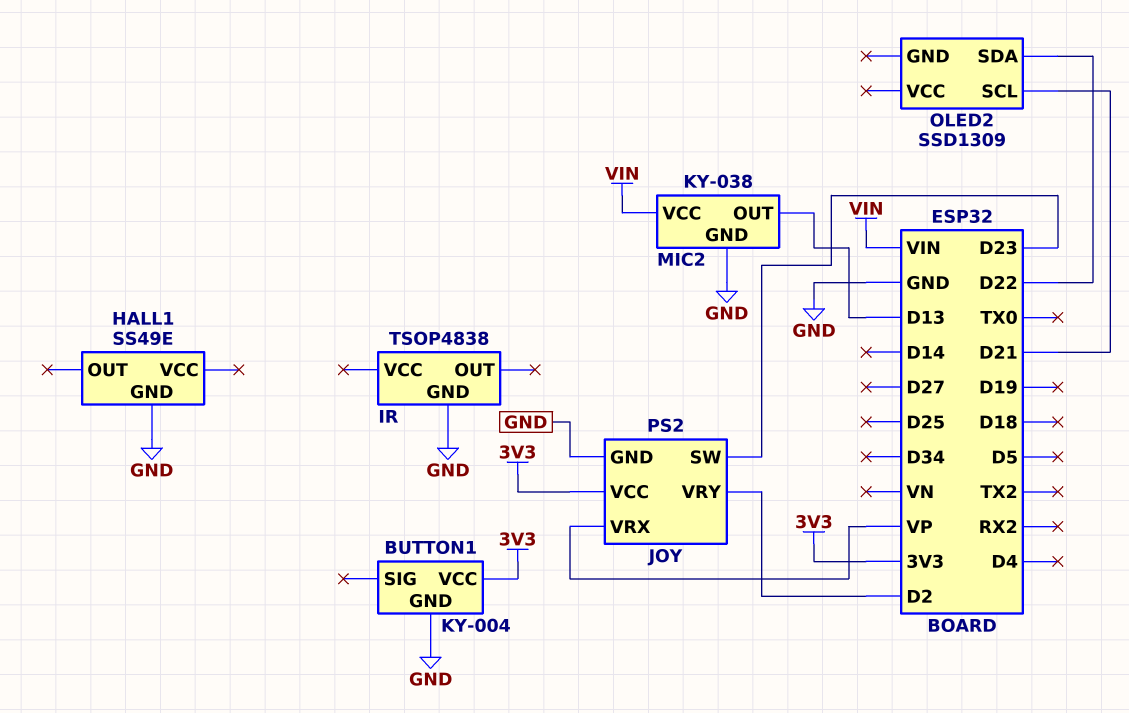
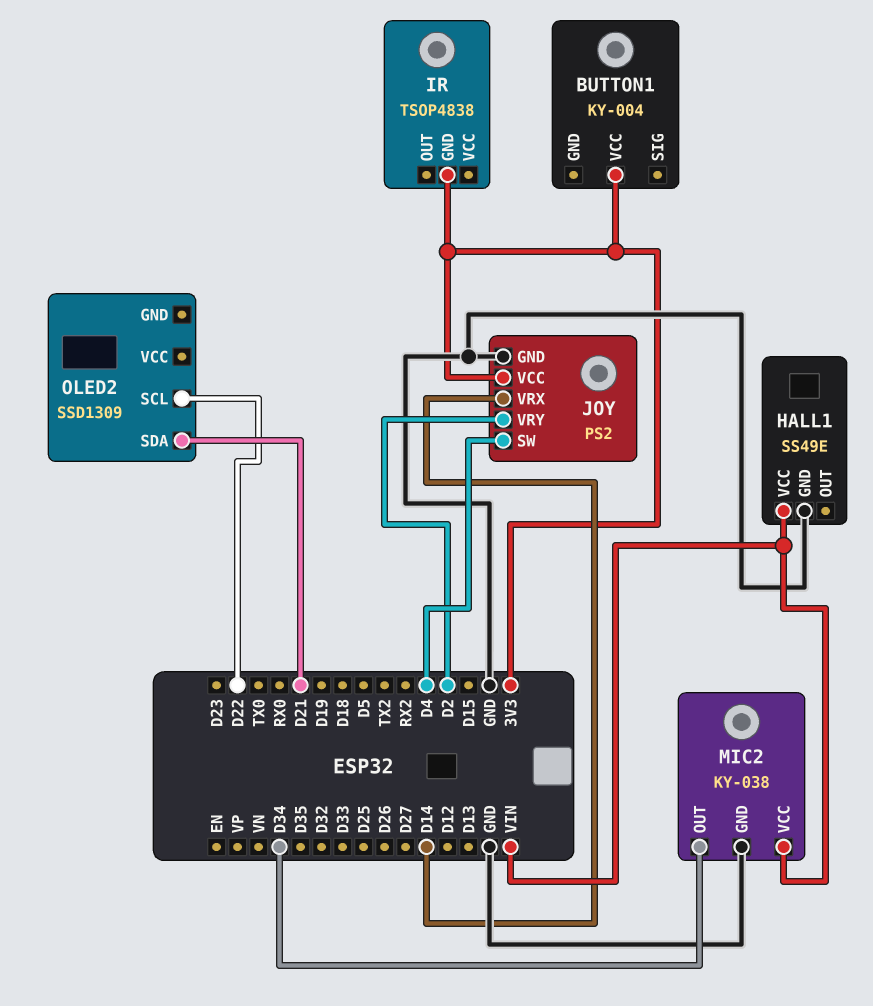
BUTTON1 pin GND: GND -> none
HALL1 pin VCC: none -> VIN
IR pin GND: GND -> 3V3
JOY pin SW: D23 -> D4
JOY pin VRX: VP -> D14
MIC2 pin OUT: D13 -> D34
OLED2 pin SCL: D21 -> D22
OLED2 pin SDA: D22 -> D21

